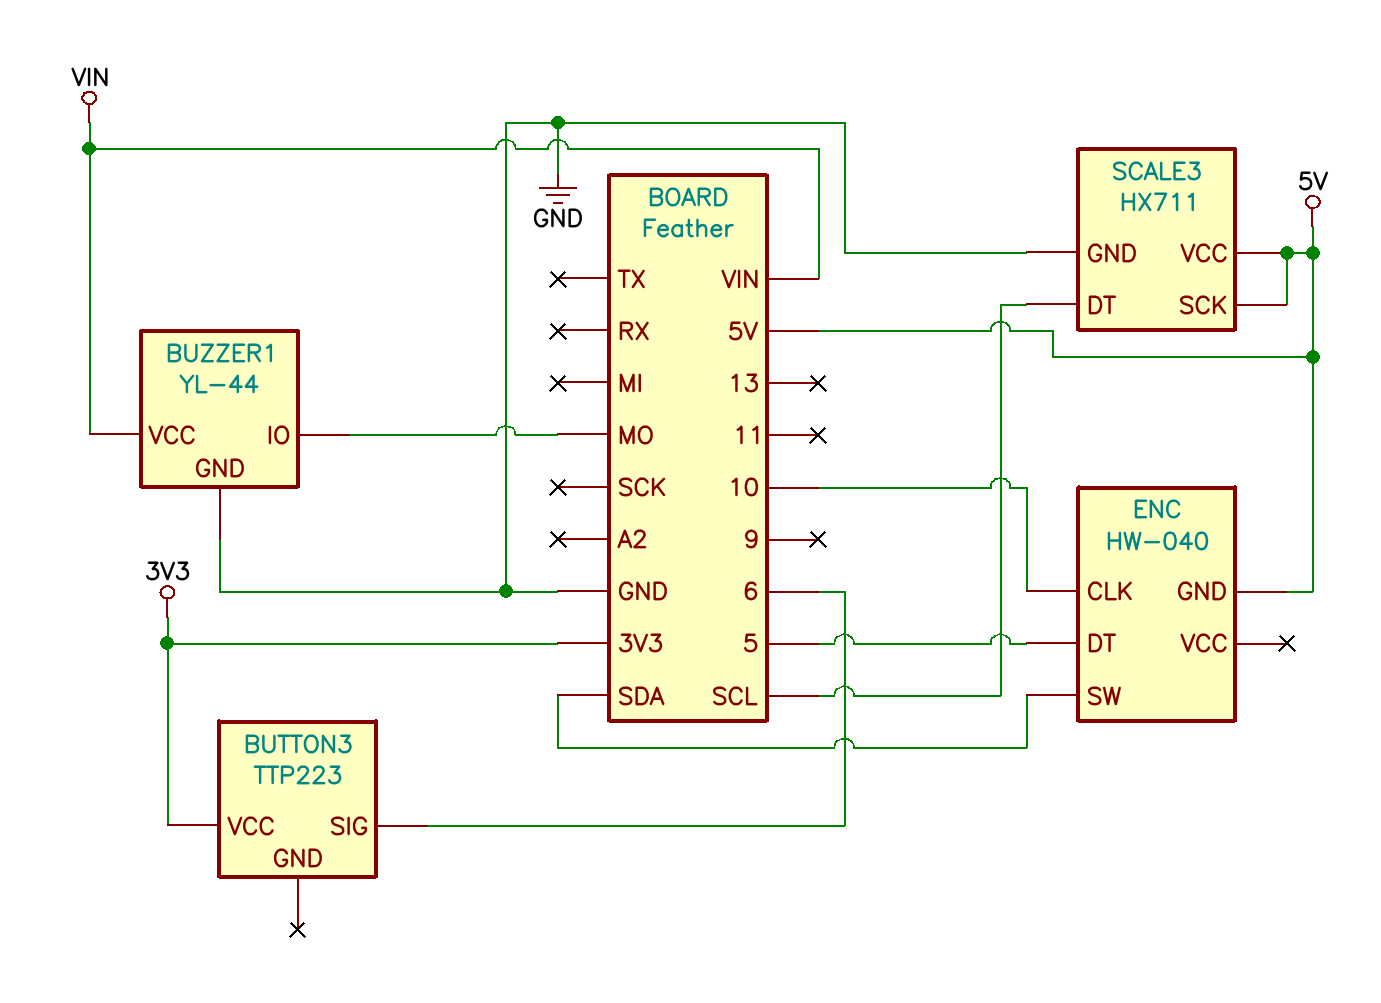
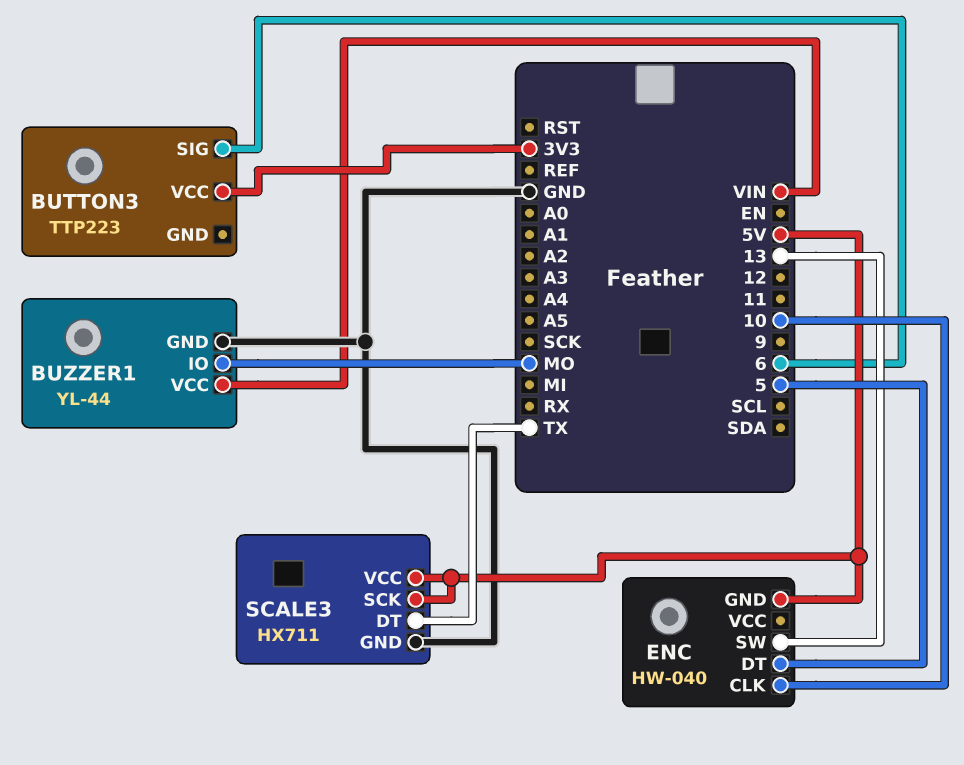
ENC pin SW: SDA -> 13
SCALE3 pin DT: SCL -> TX

